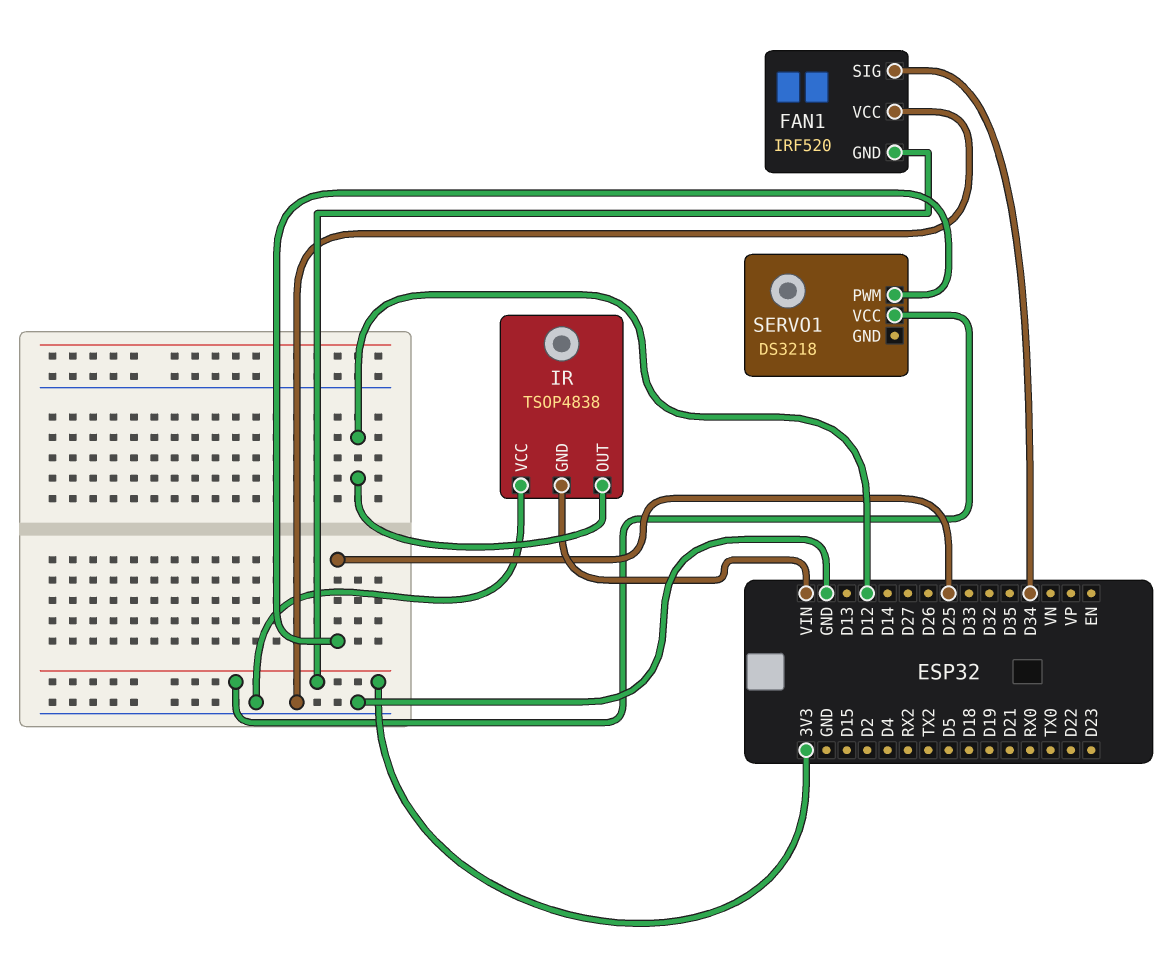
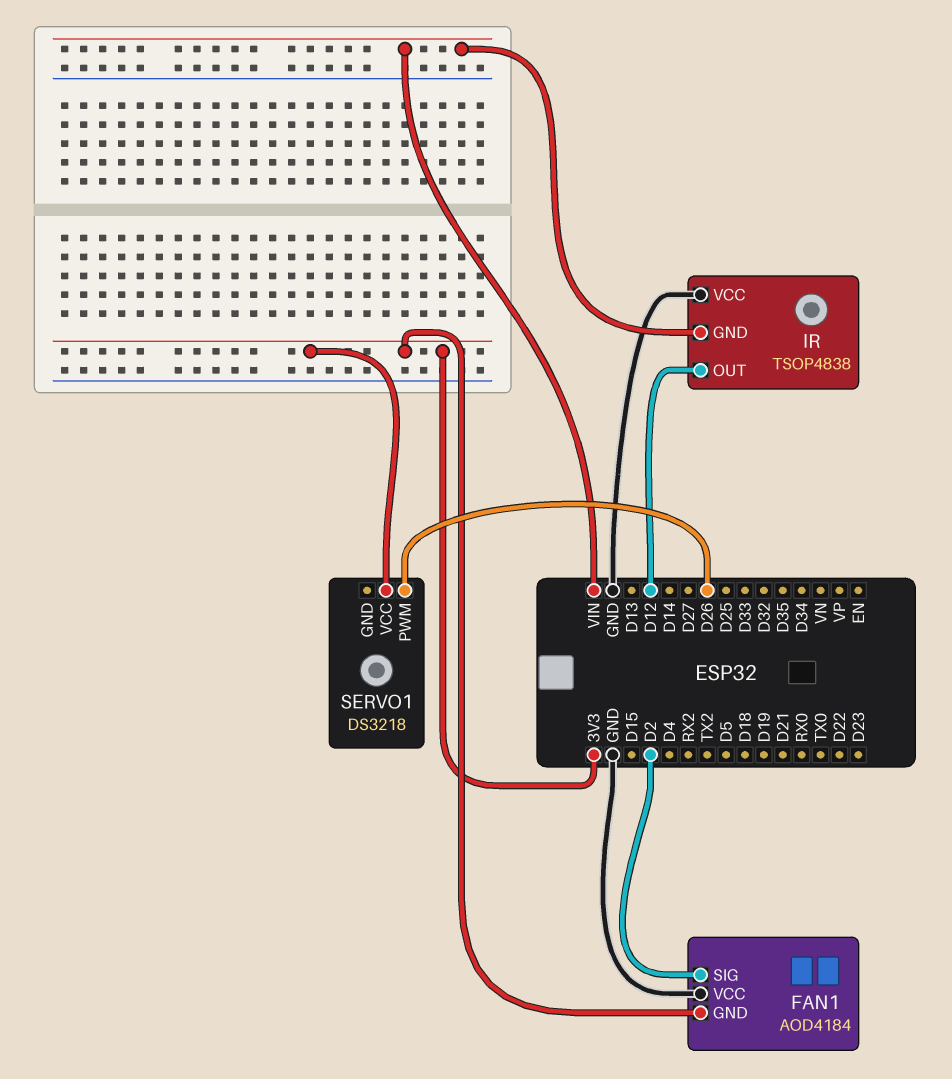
FAN1: IRF520 -> AOD4184
FAN1 pin SIG: D34 -> D2
SERVO1 pin PWM: D25 -> D26

